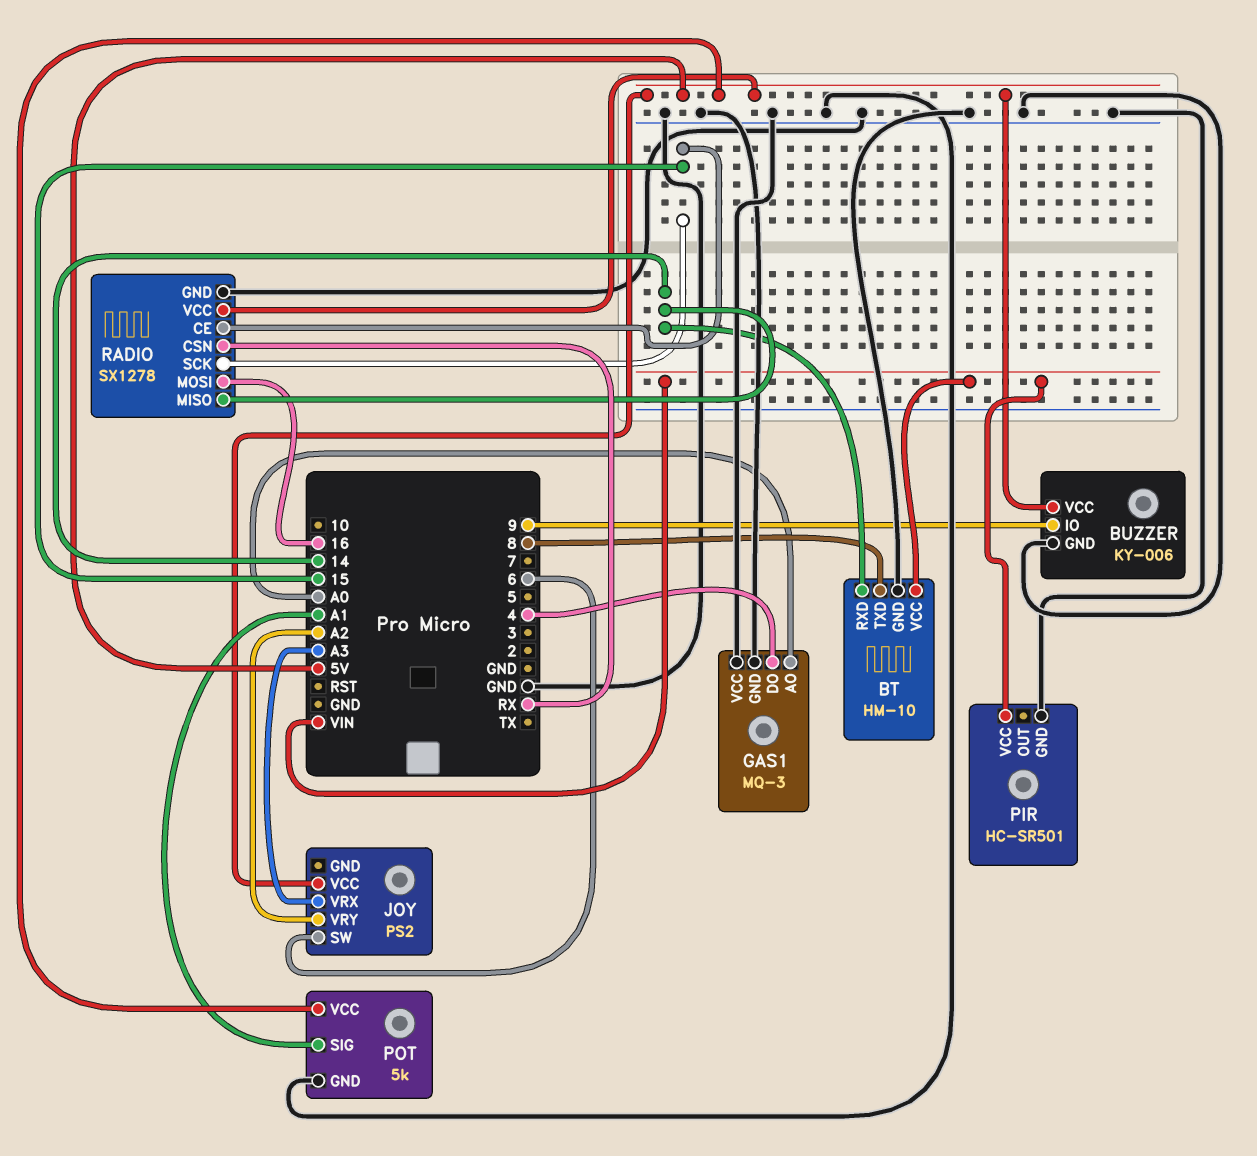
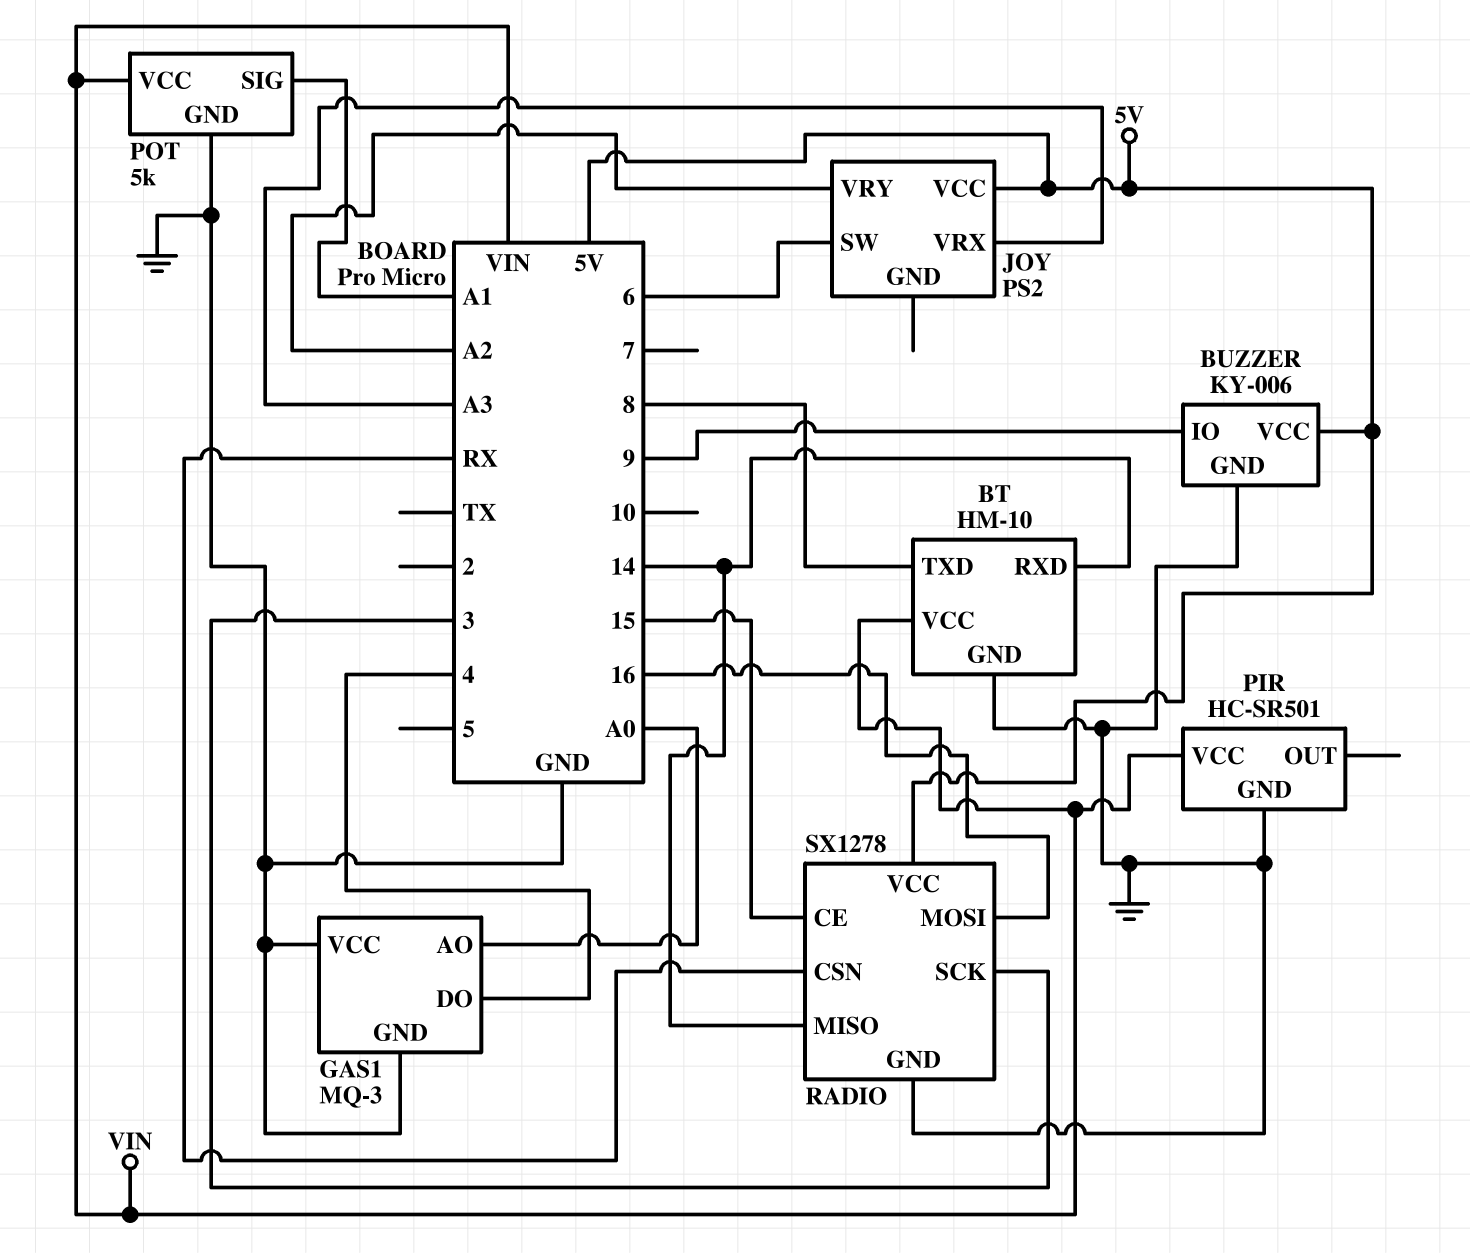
POT pin VCC: 5V -> VIN
RADIO pin SCK: 15 -> 3

